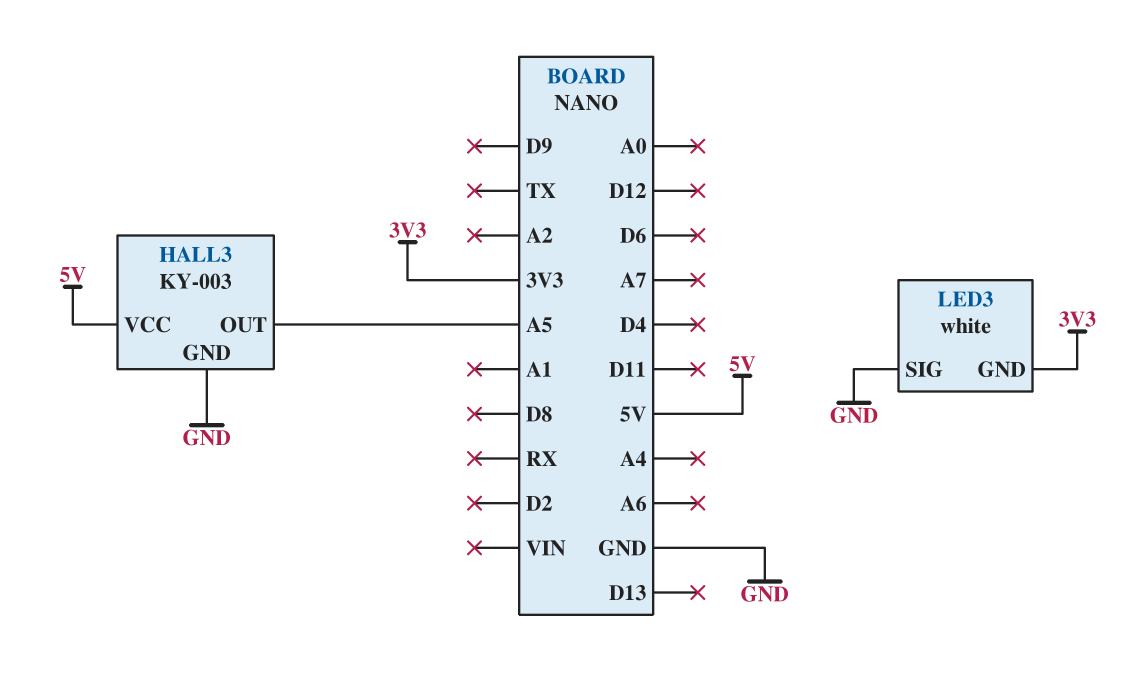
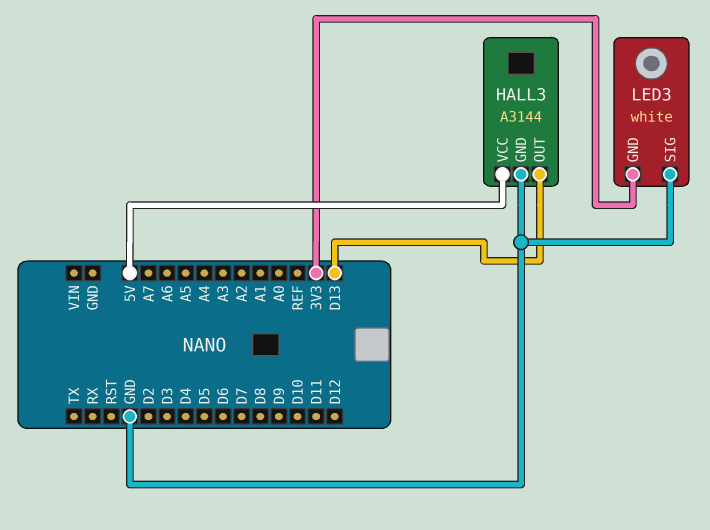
HALL3: KY-003 -> A3144
HALL3 pin OUT: A5 -> D13

